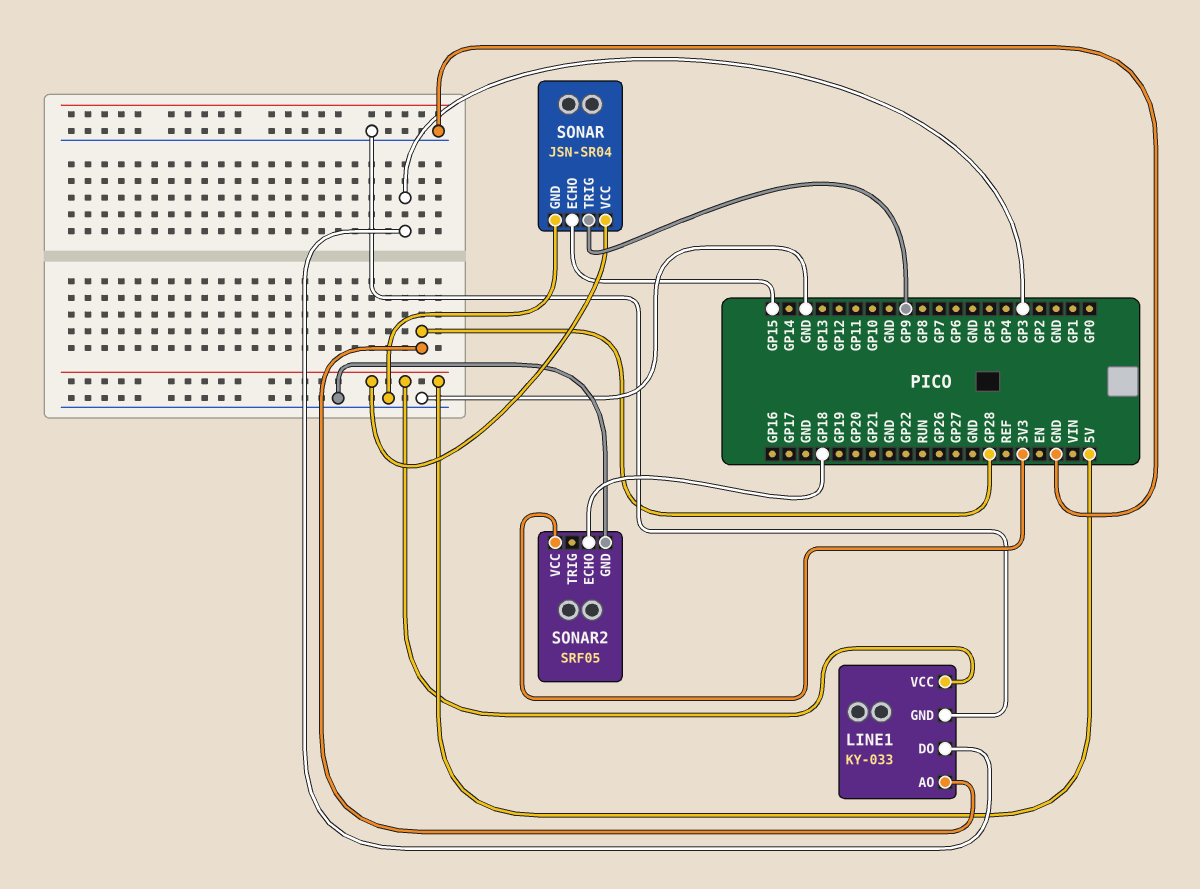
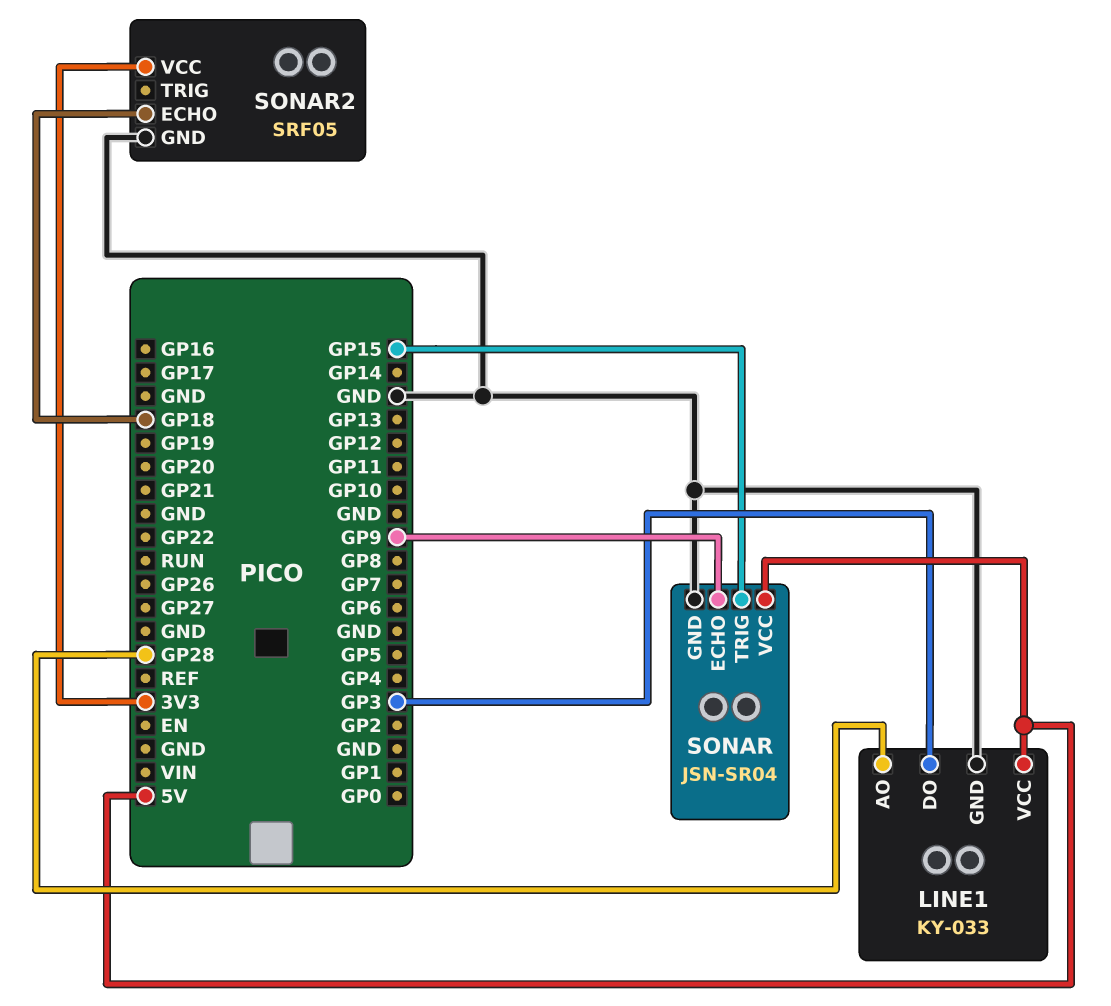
SONAR pin ECHO: GP15 -> GP9
SONAR pin TRIG: GP9 -> GP15

